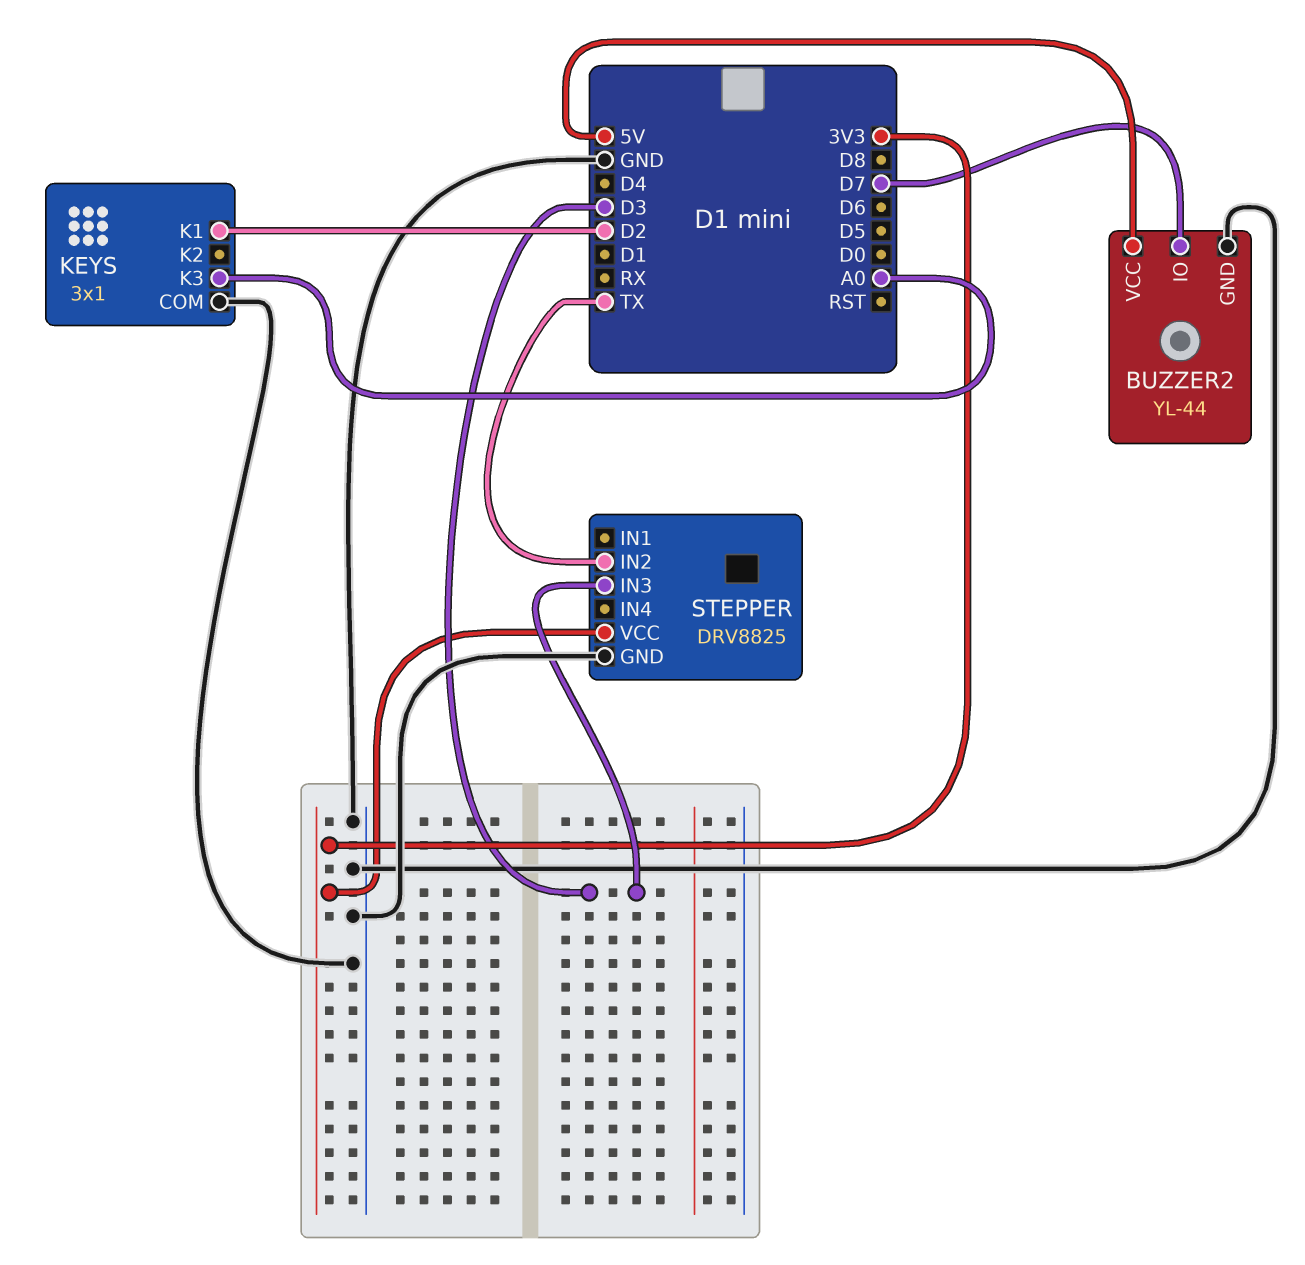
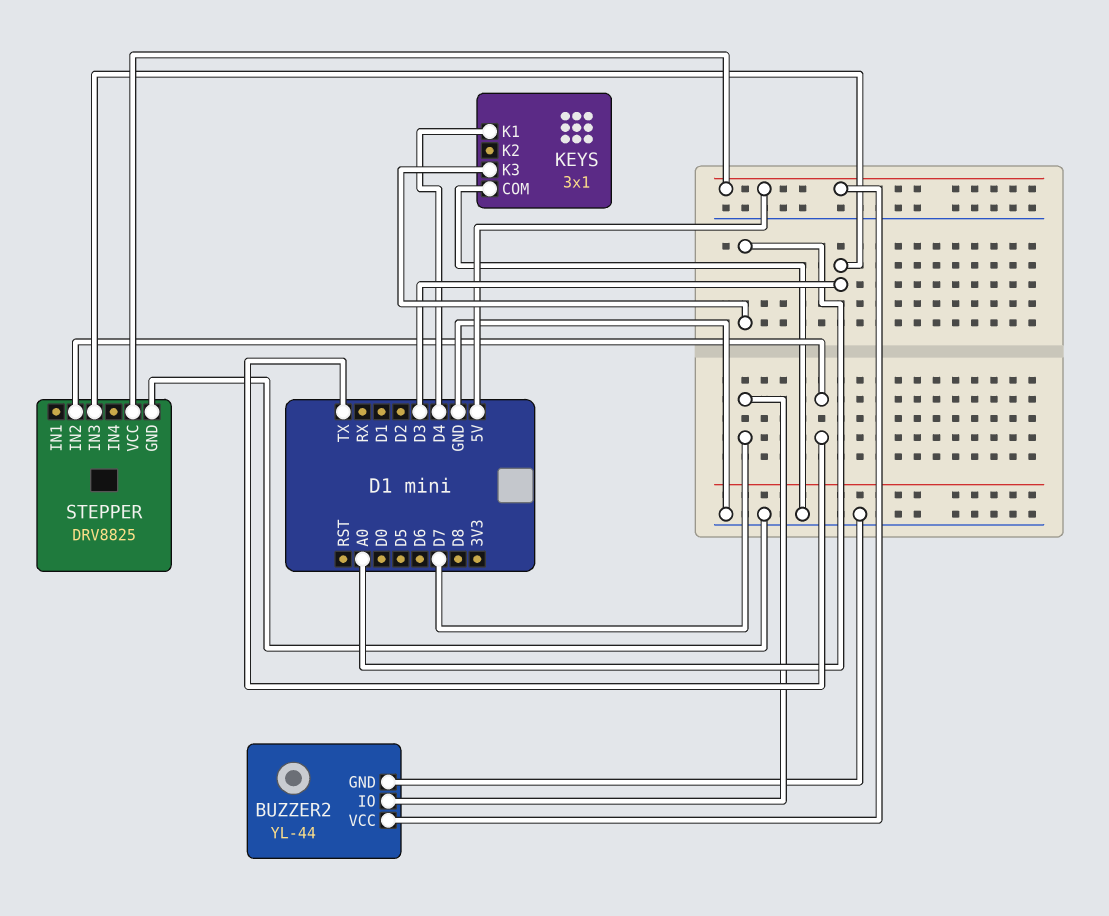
KEYS pin K1: D2 -> D4
STEPPER pin VCC: 3V3 -> 5V

